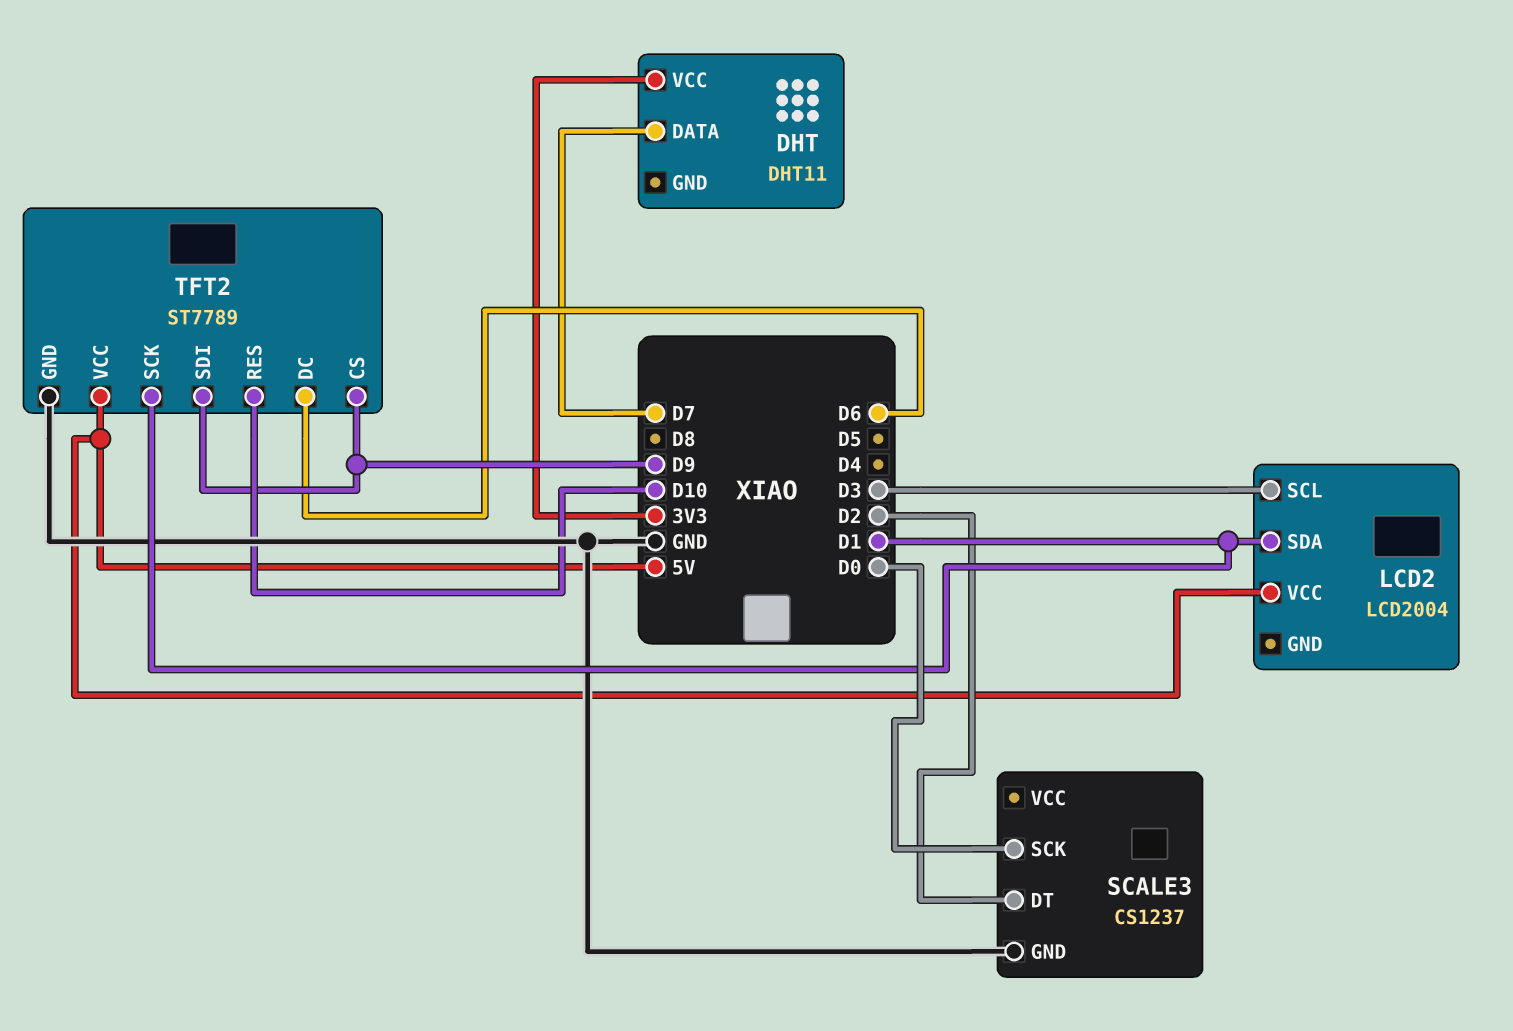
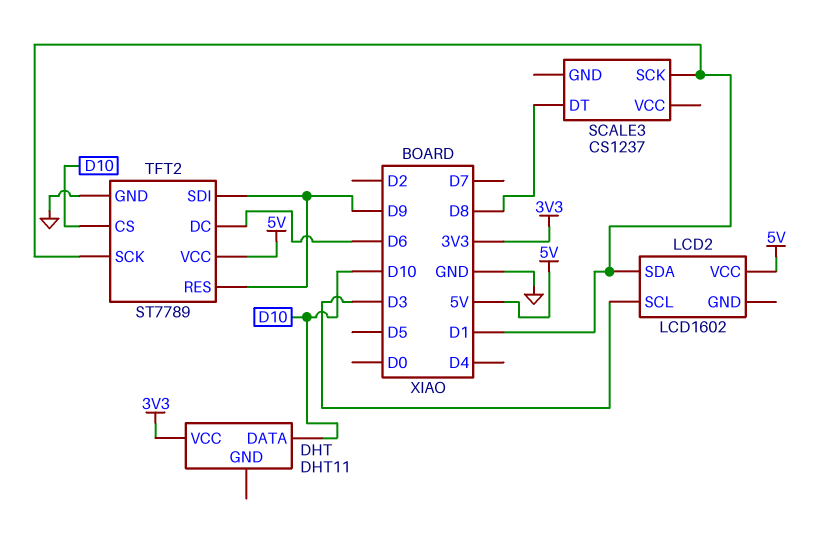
DHT pin DATA: D7 -> D10
LCD2: LCD2004 -> LCD1602
SCALE3 pin DT: D2 -> D8
SCALE3 pin GND: GND -> none
SCALE3 pin SCK: D0 -> D1
TFT2 pin CS: D9 -> D10
TFT2 pin RES: D10 -> D9

